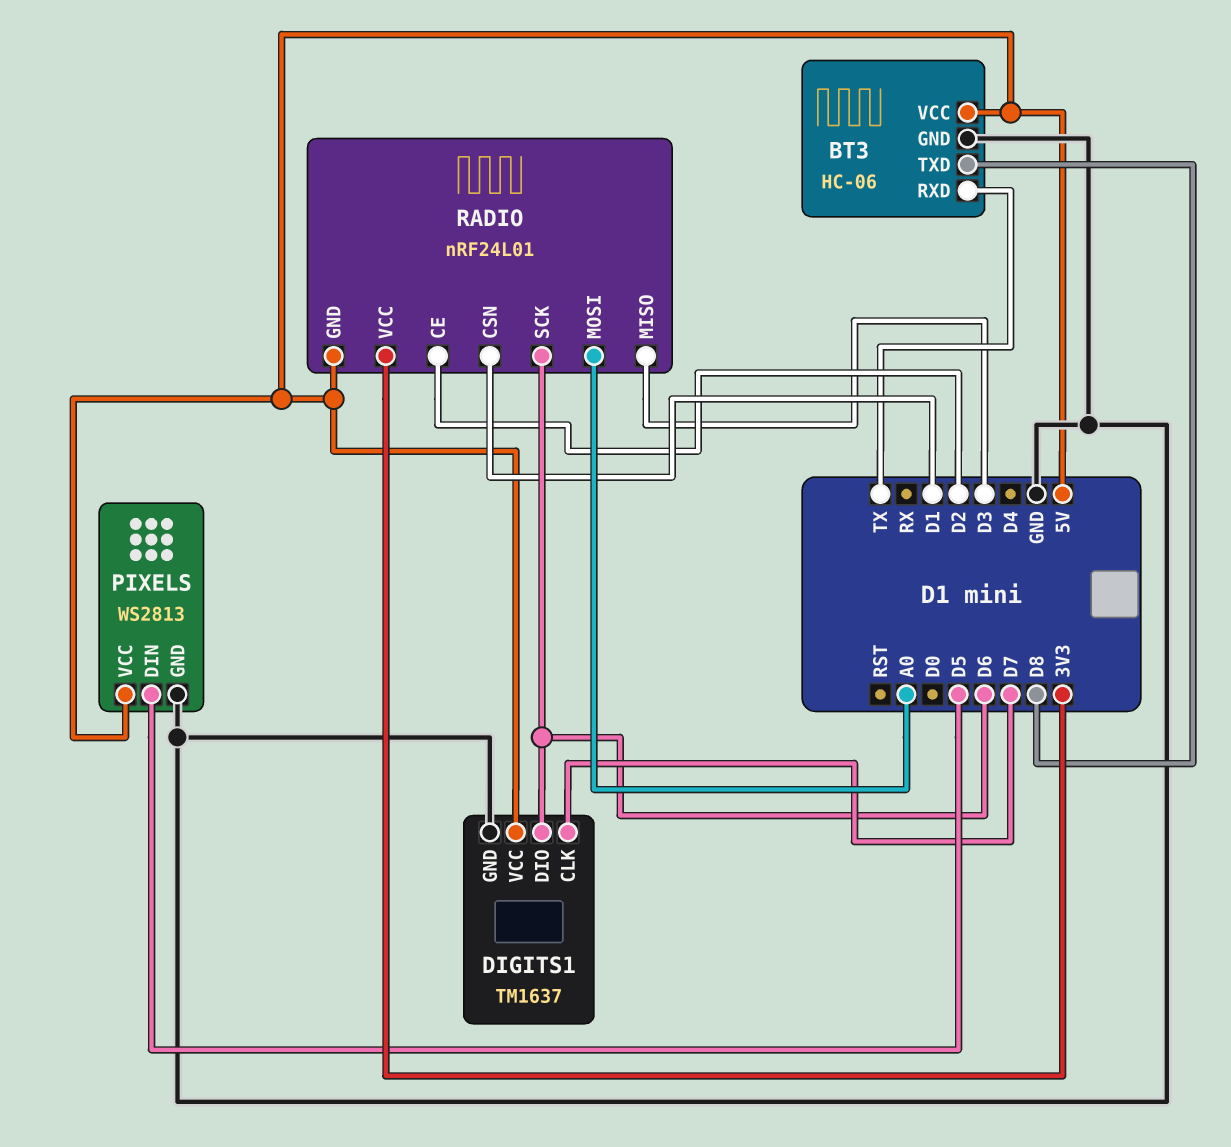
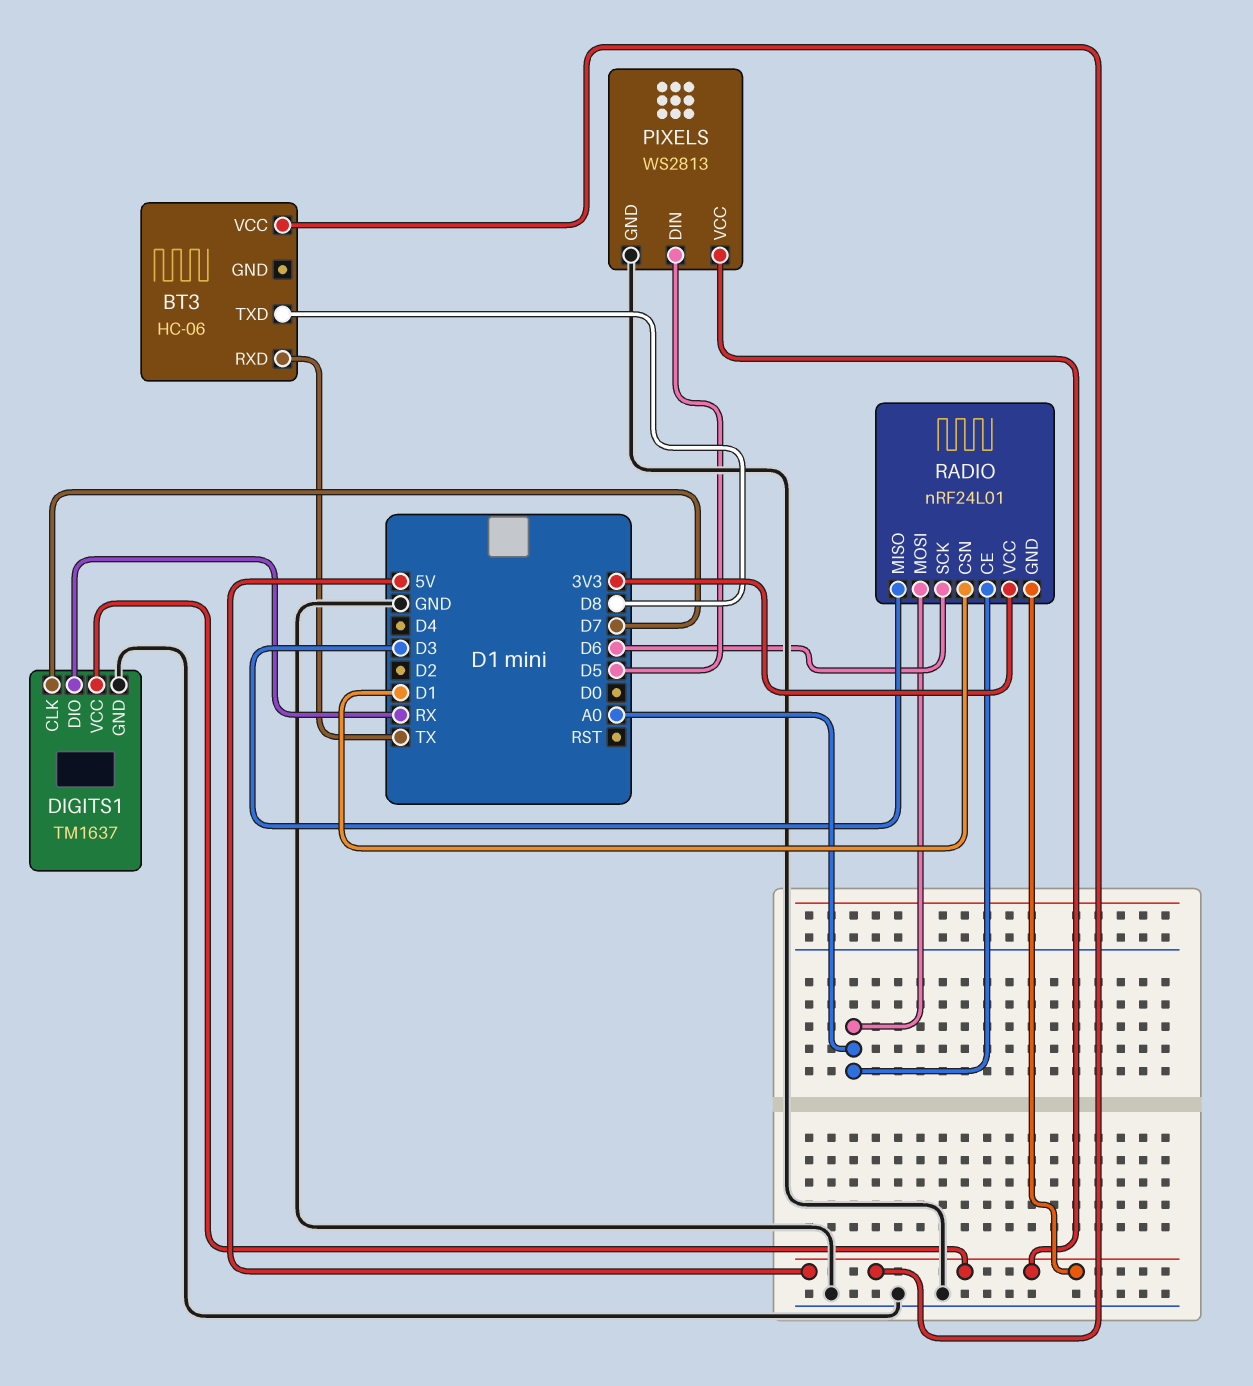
BT3 pin GND: GND -> none
DIGITS1 pin DIO: D6 -> RX
RADIO pin CE: D2 -> A0

